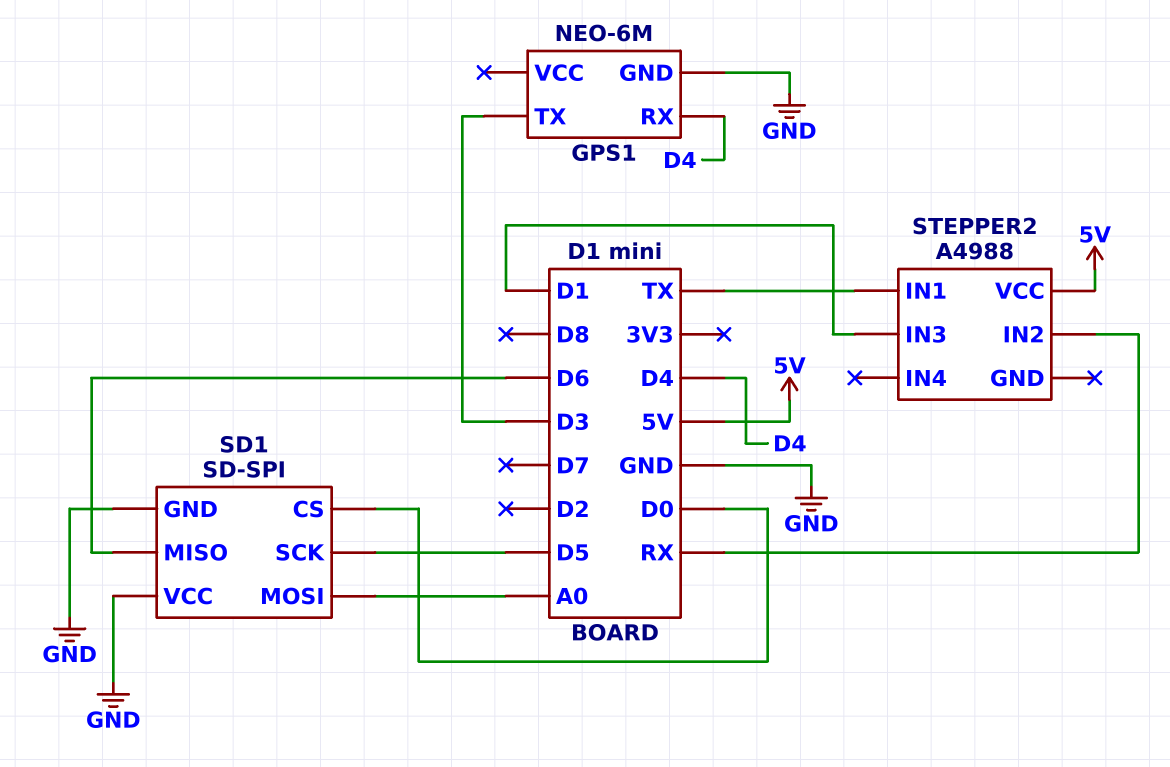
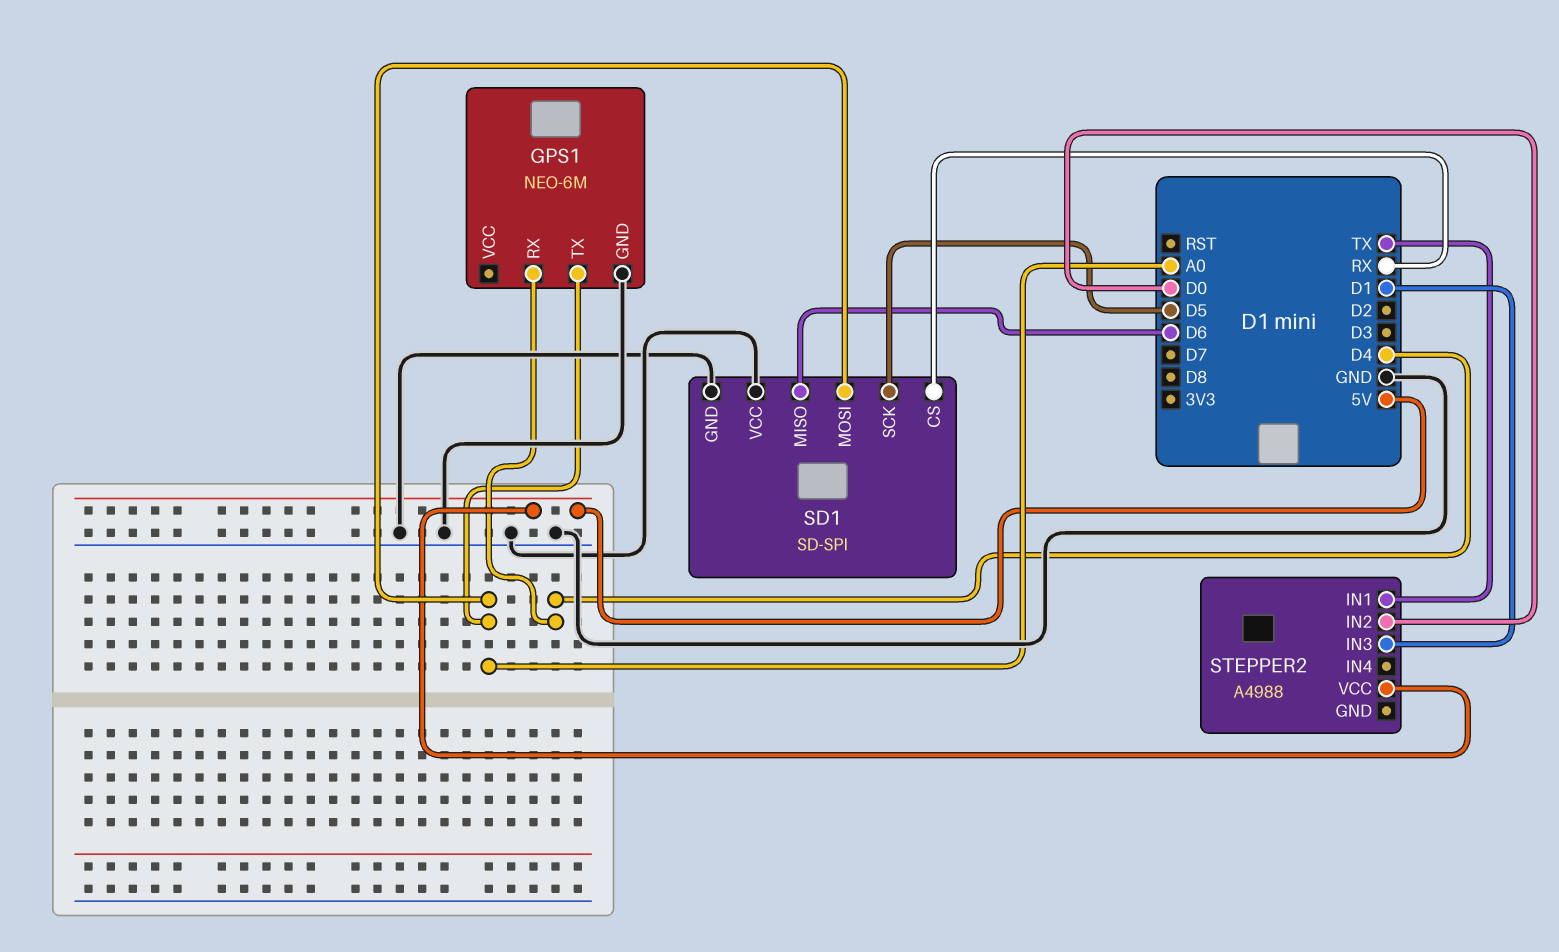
GPS1 pin TX: D3 -> A0
SD1 pin CS: D0 -> RX
STEPPER2 pin IN2: RX -> D0

